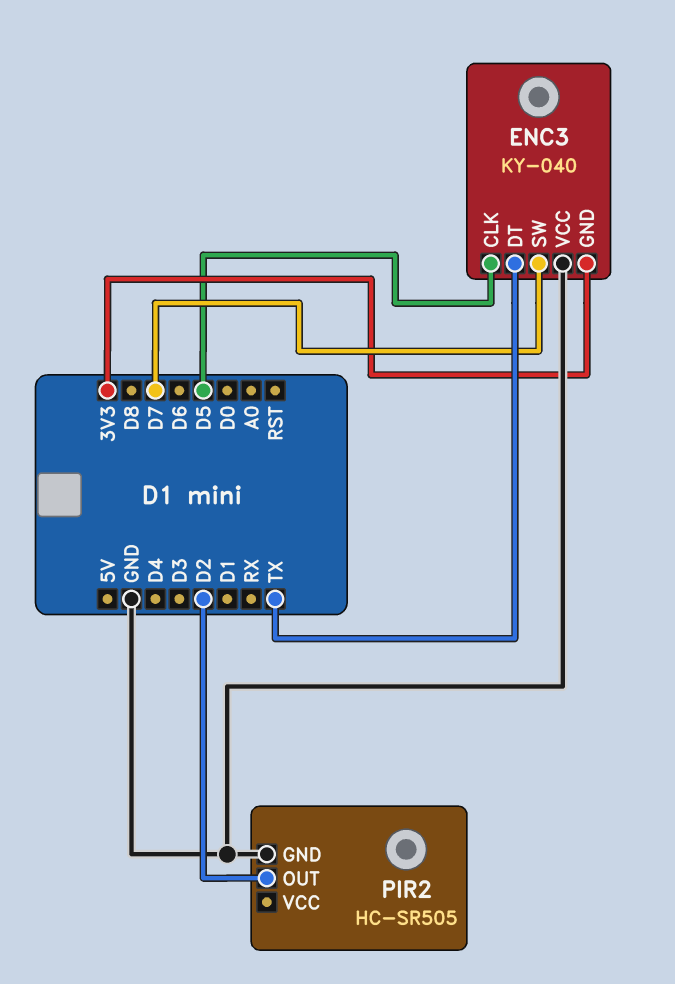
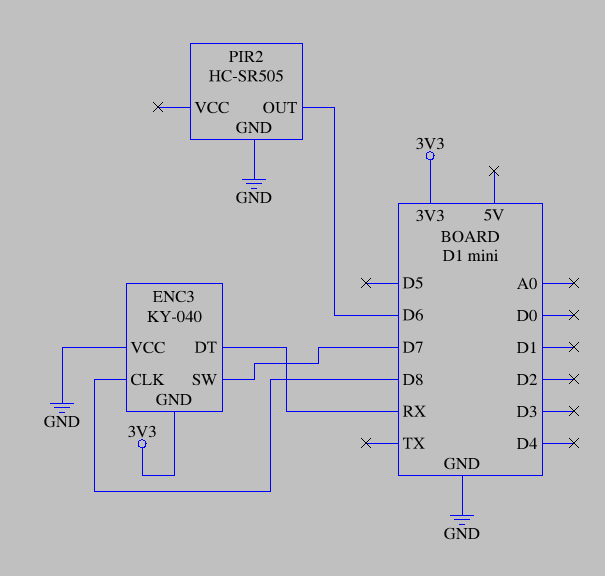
ENC3 pin CLK: D5 -> D8
ENC3 pin DT: TX -> RX
PIR2 pin OUT: D2 -> D6

